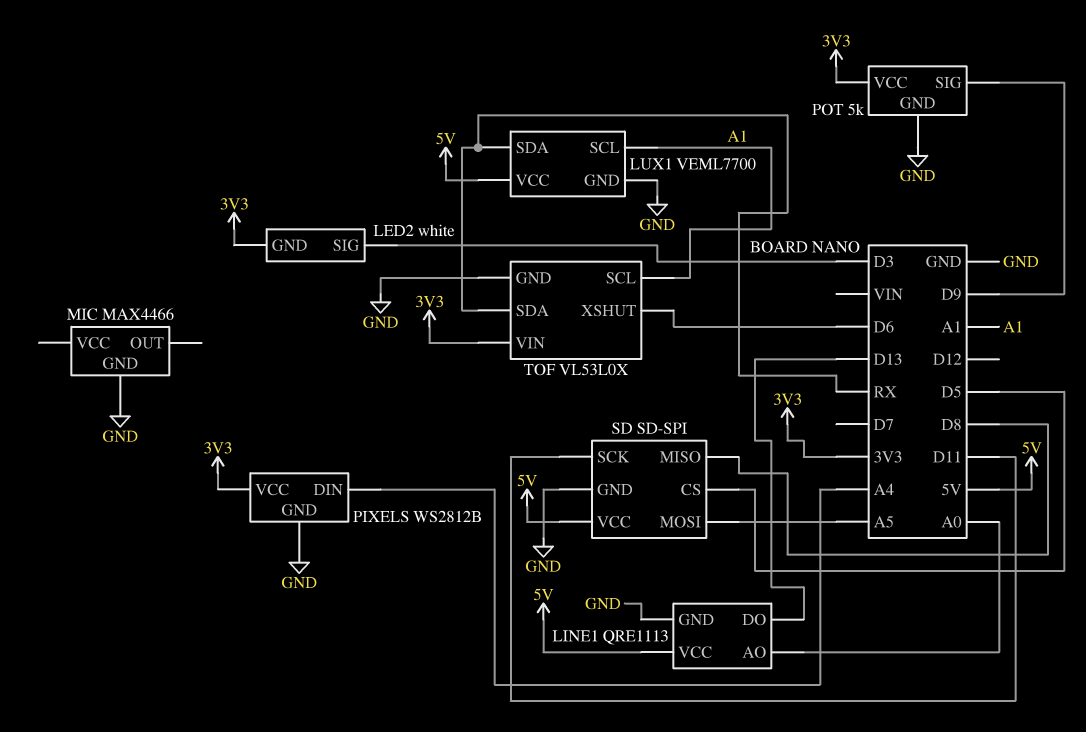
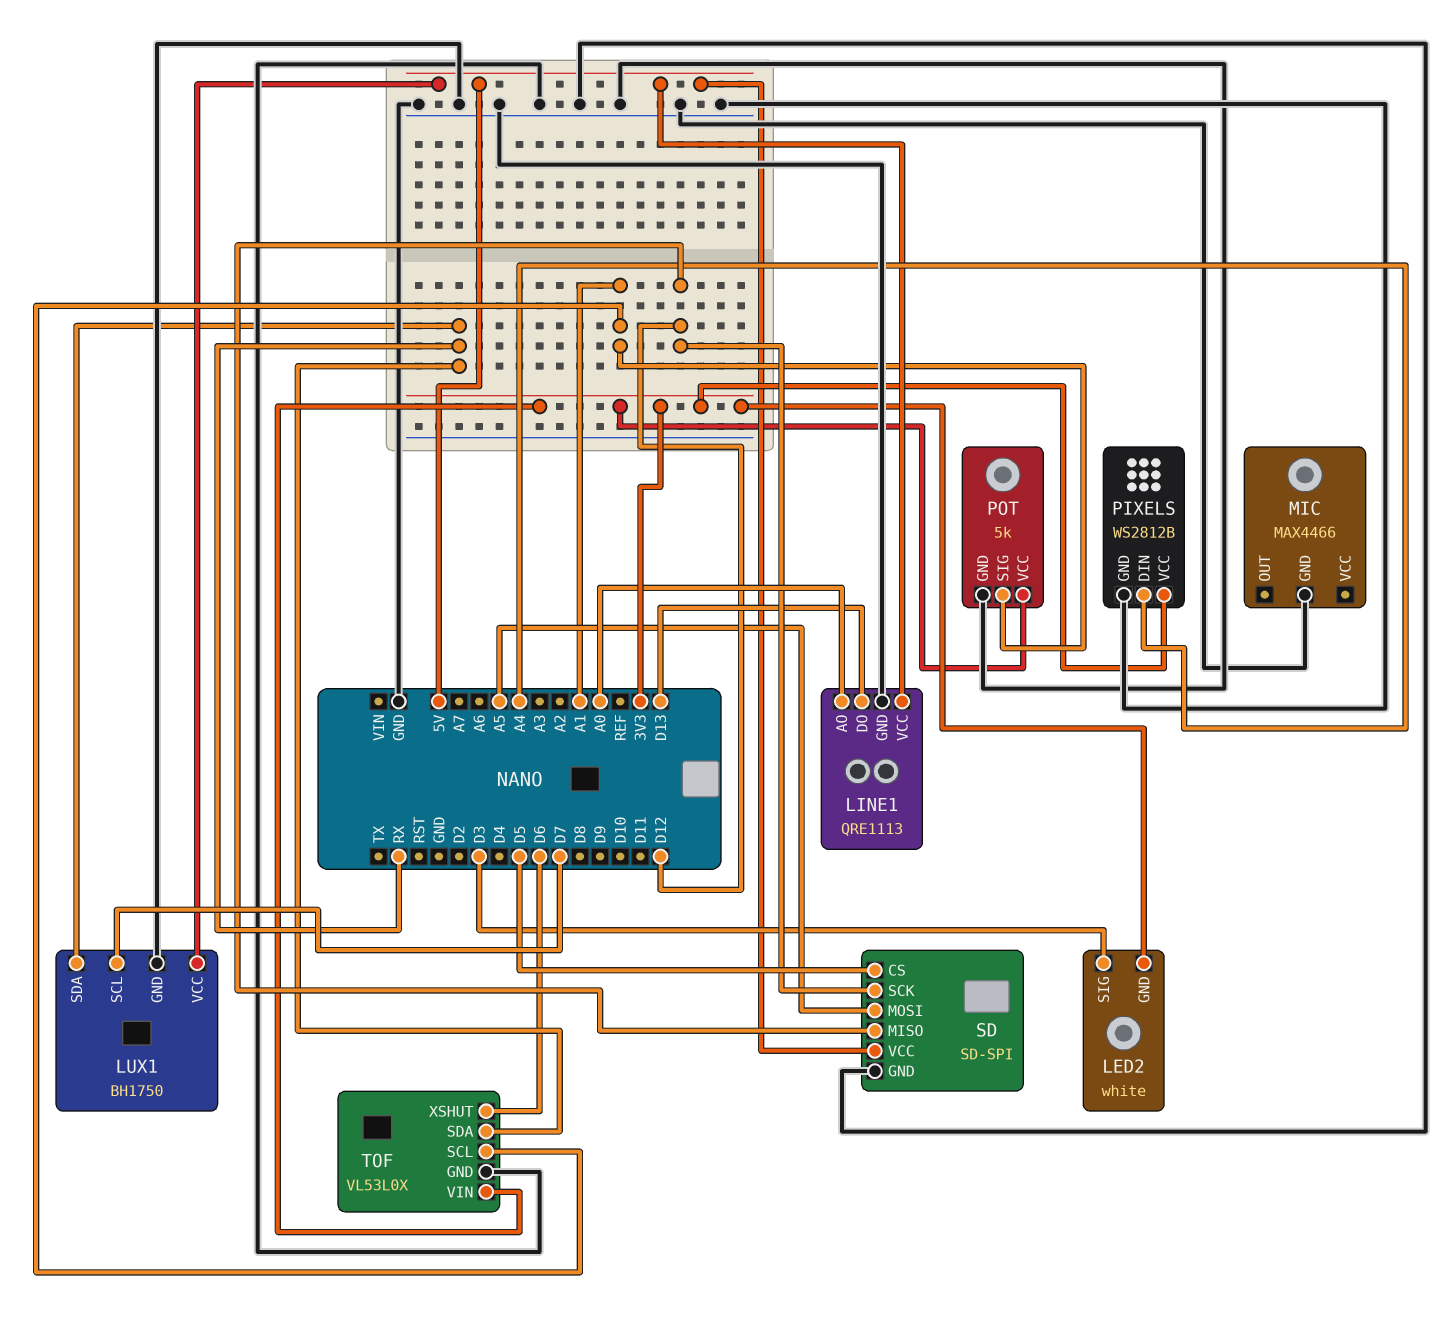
LUX1: VEML7700 -> BH1750
LUX1 pin SCL: A1 -> D7
POT pin SIG: D9 -> A1
SD pin MISO: D8 -> D12
SD pin SCK: D11 -> D12

